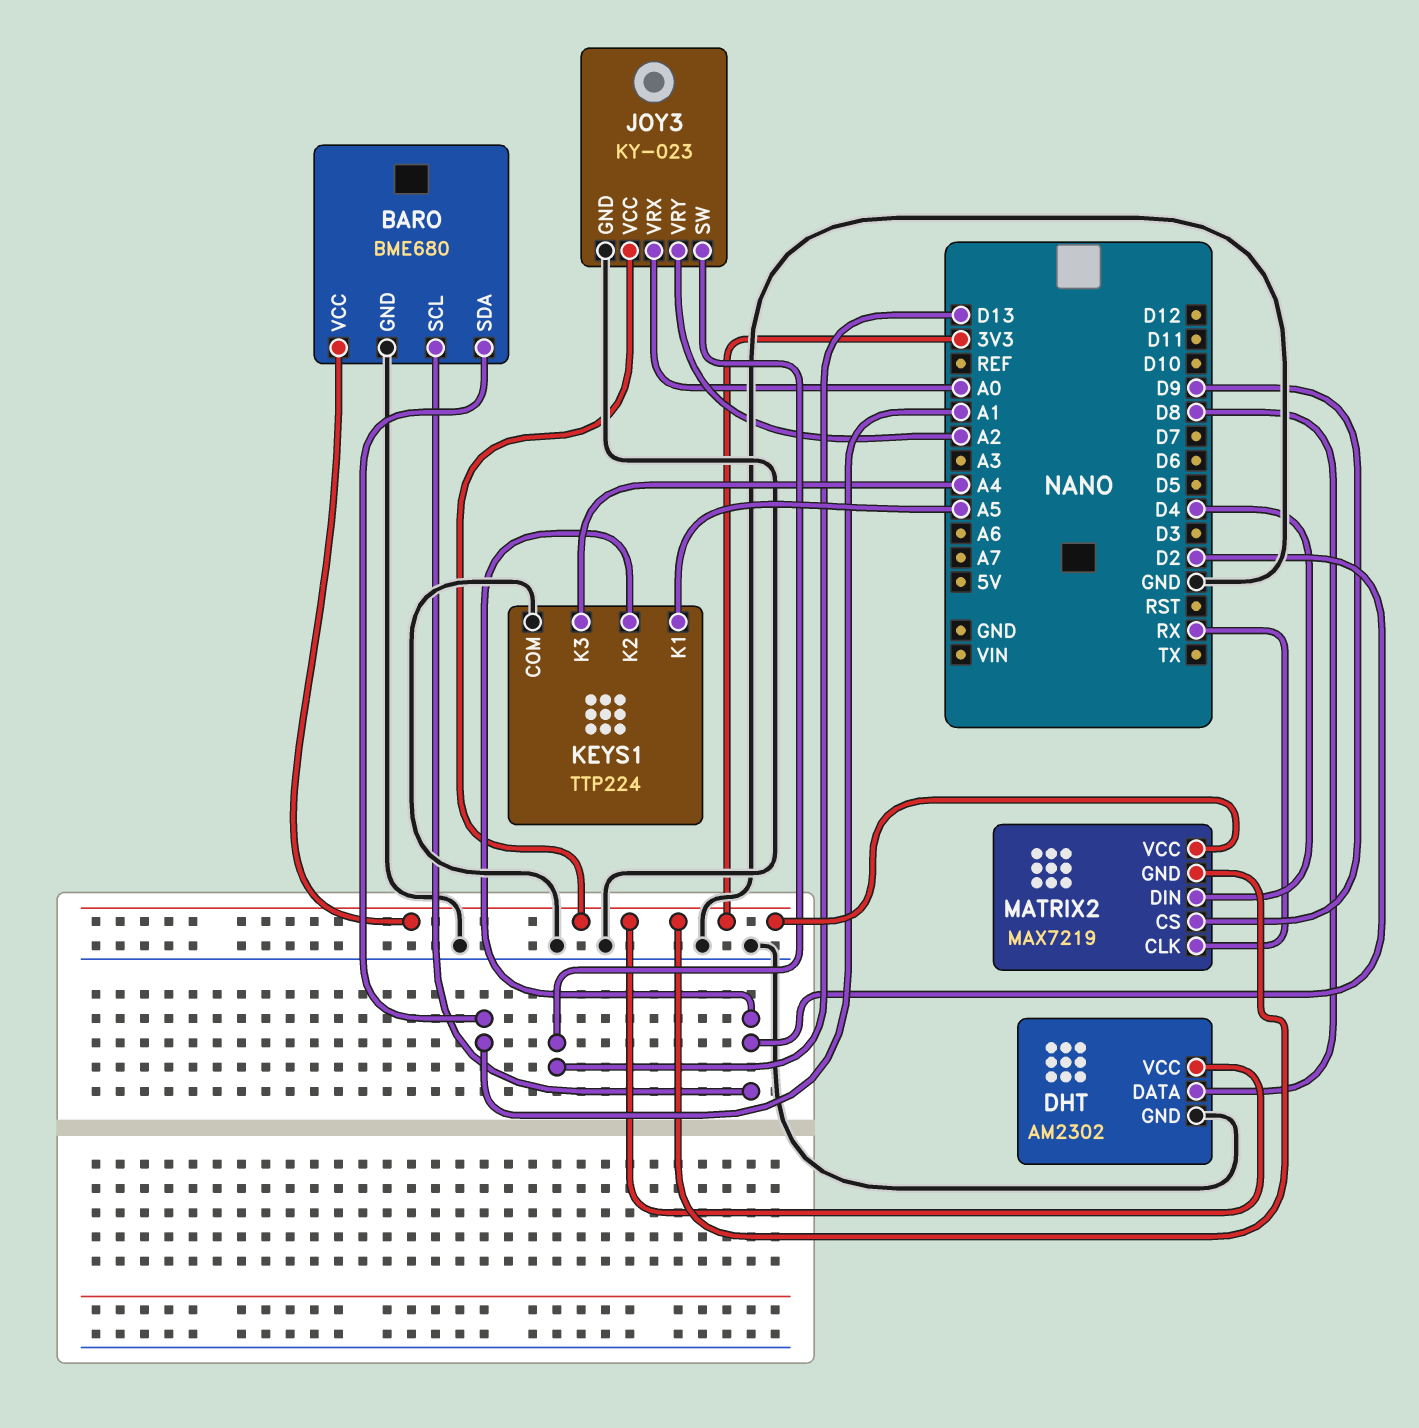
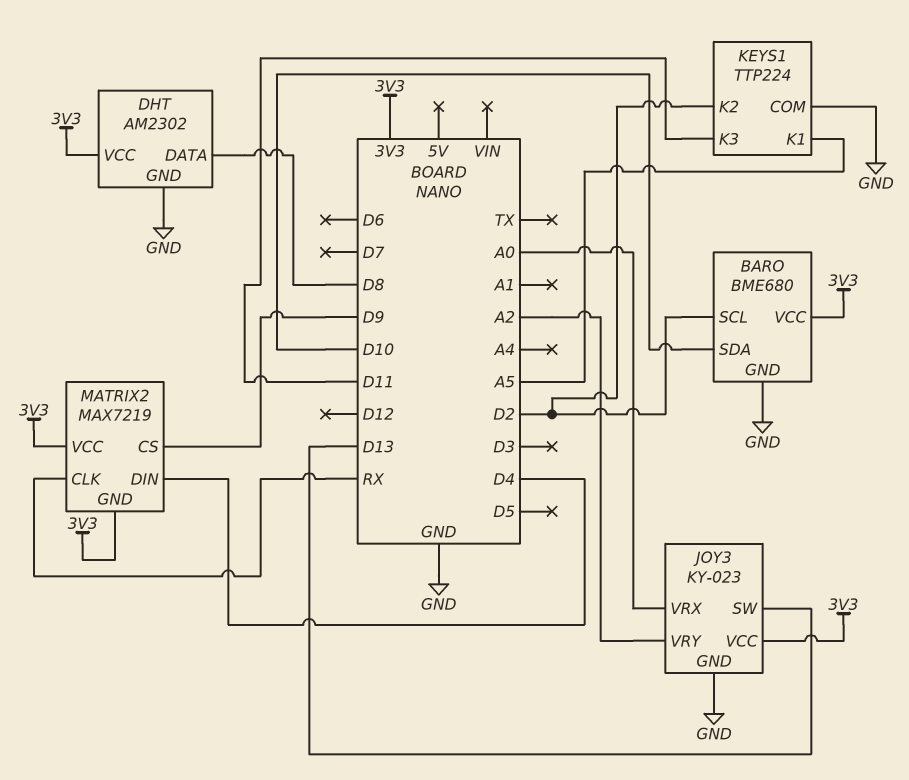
BARO pin SDA: A1 -> D10
KEYS1 pin K3: A4 -> D11

